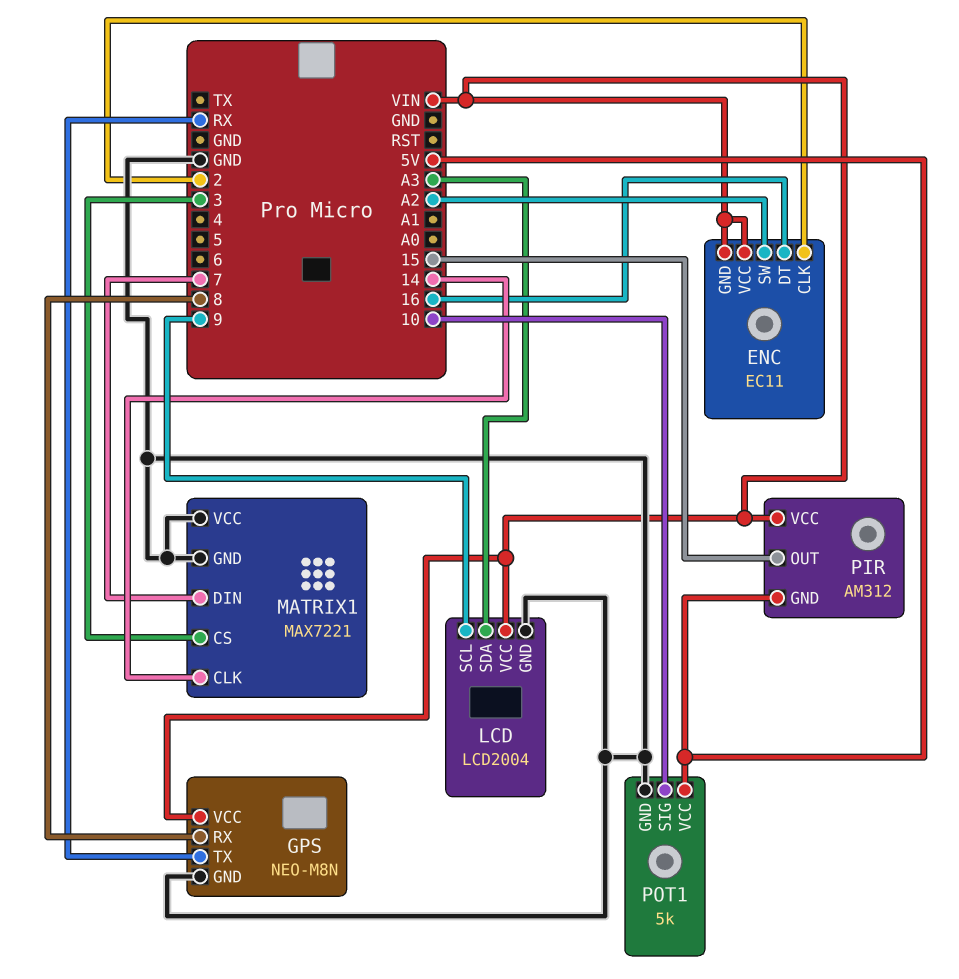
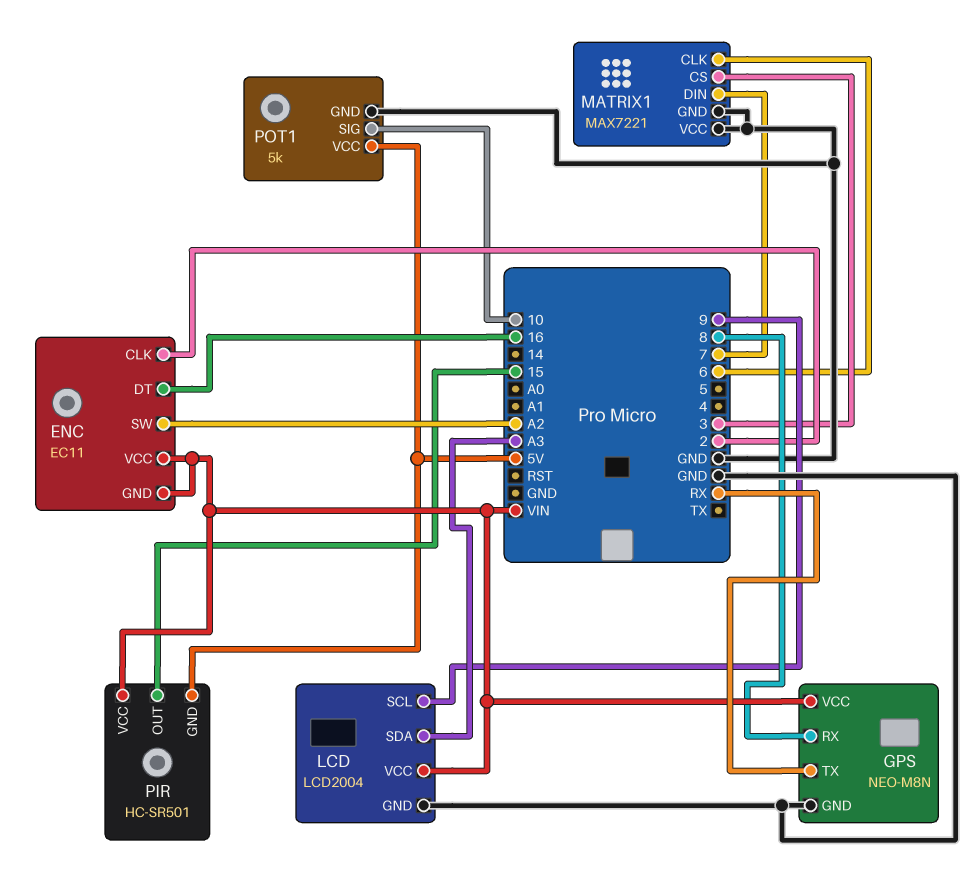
MATRIX1 pin CLK: 14 -> 6
PIR: AM312 -> HC-SR501

